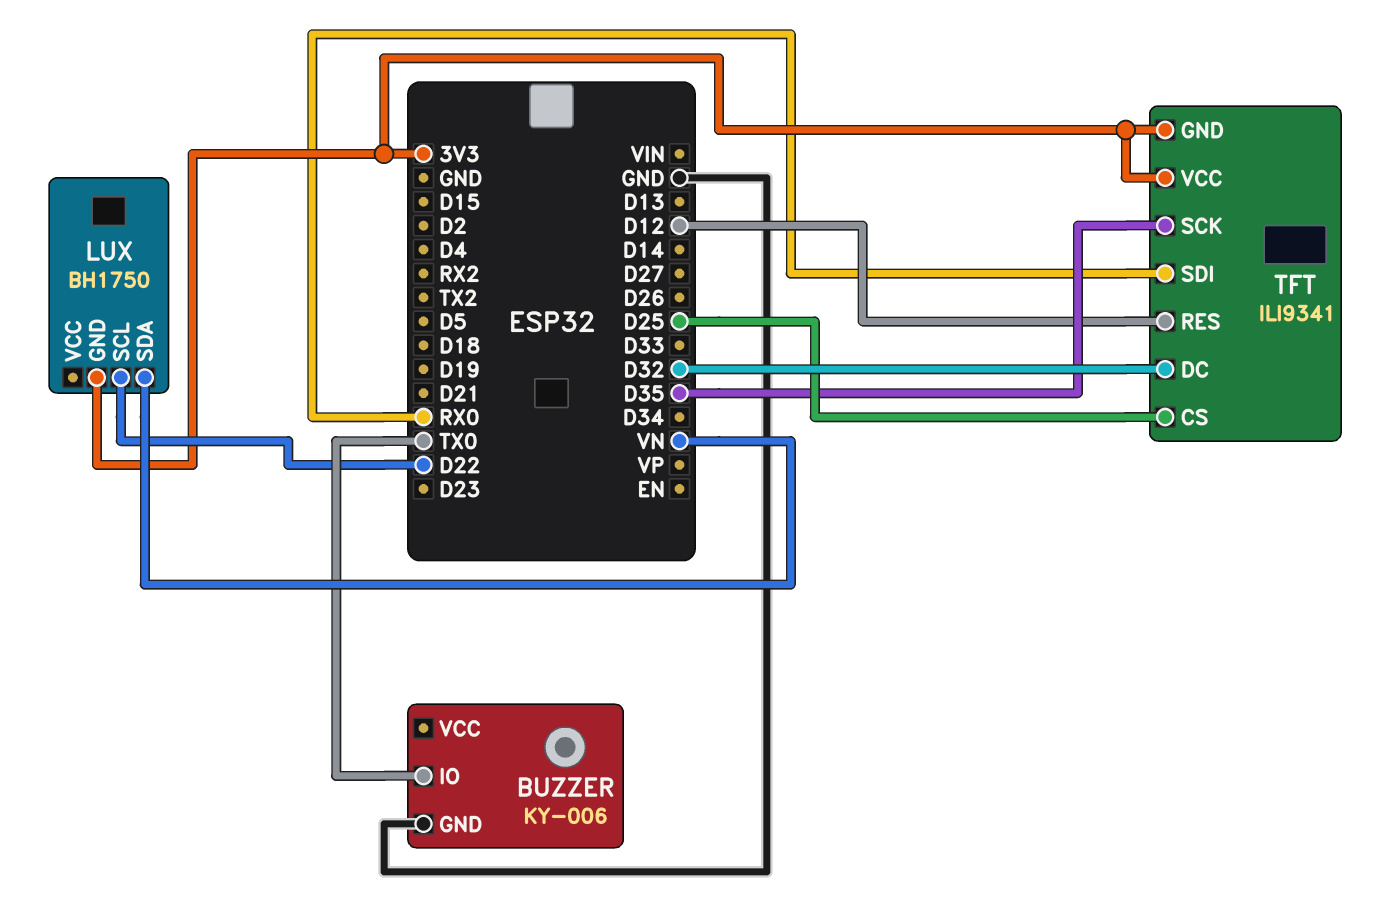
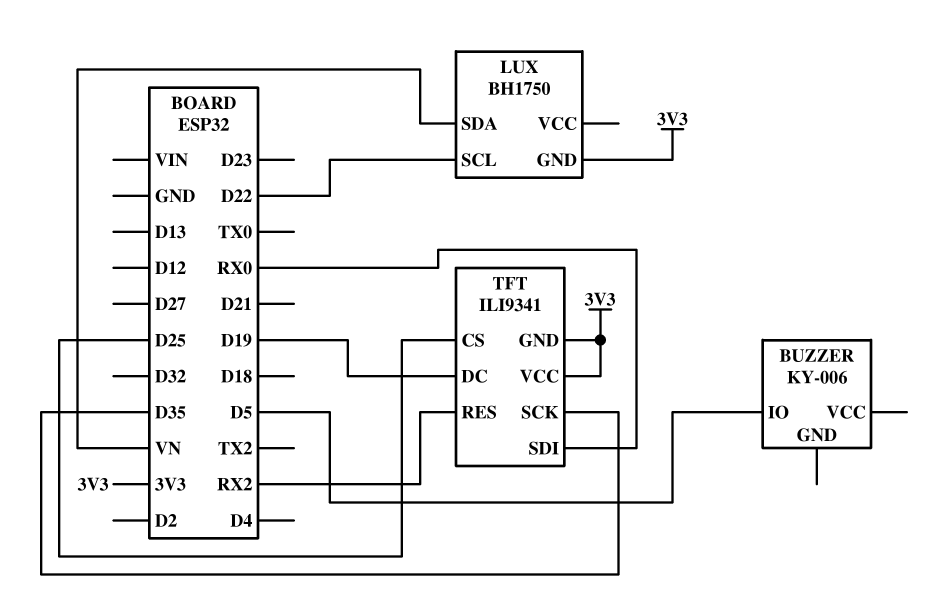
BUZZER pin GND: GND -> none
BUZZER pin IO: TX0 -> D5
TFT pin DC: D32 -> D19
TFT pin RES: D12 -> RX2

